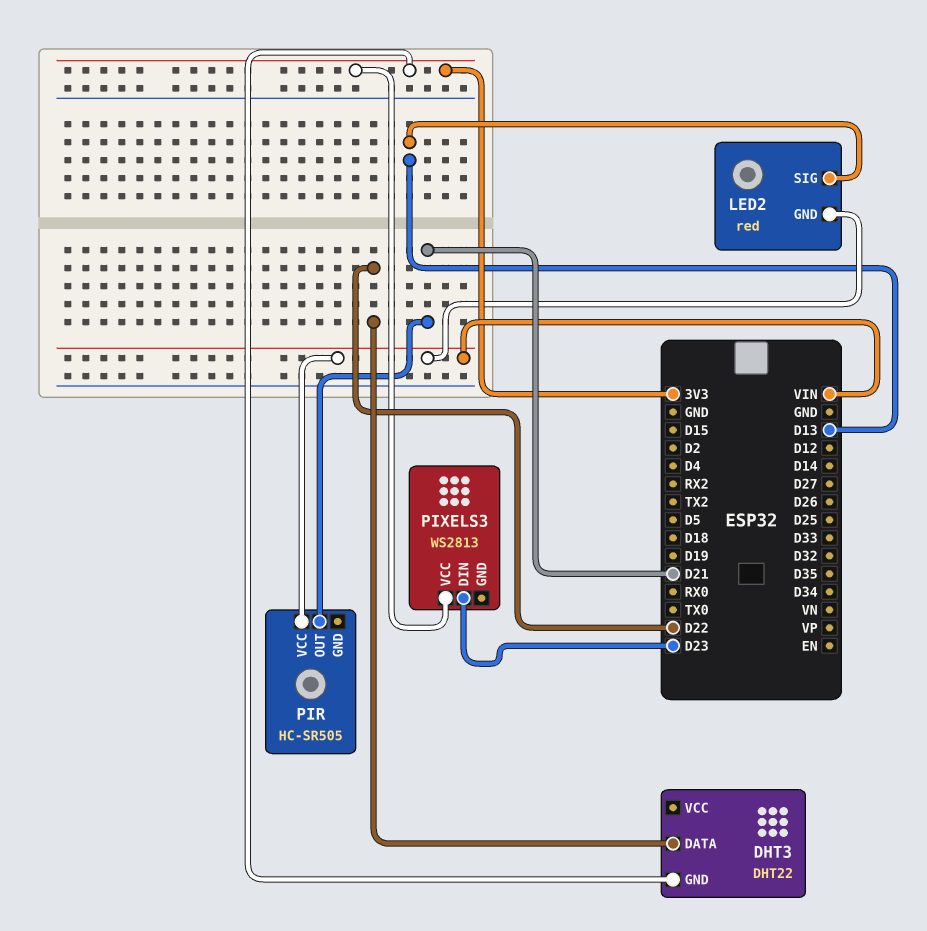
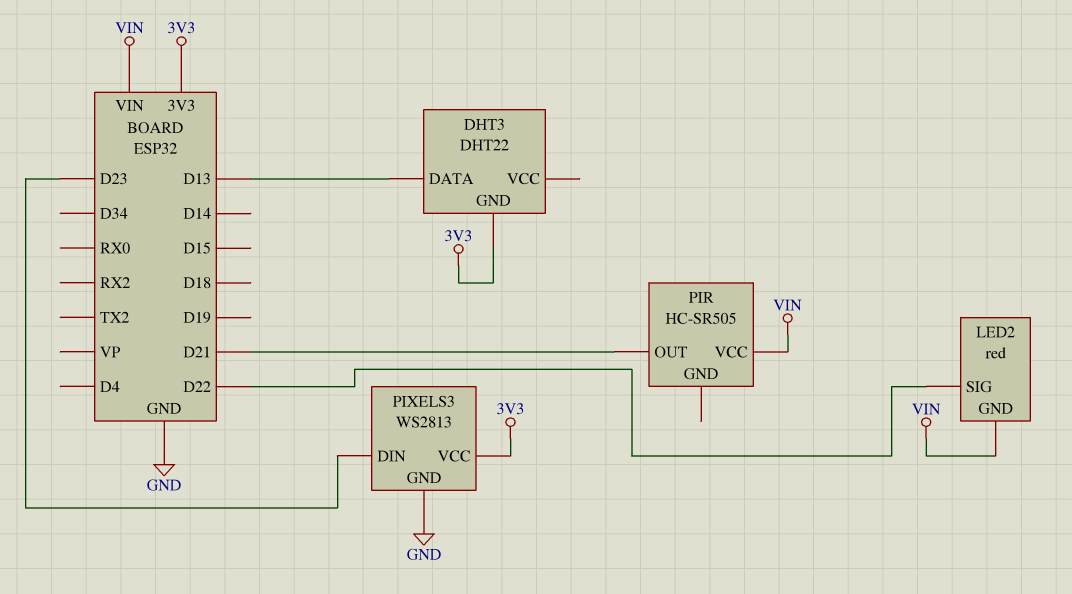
DHT3 pin DATA: D22 -> D13
LED2 pin SIG: D13 -> D22
PIXELS3 pin GND: none -> GND

